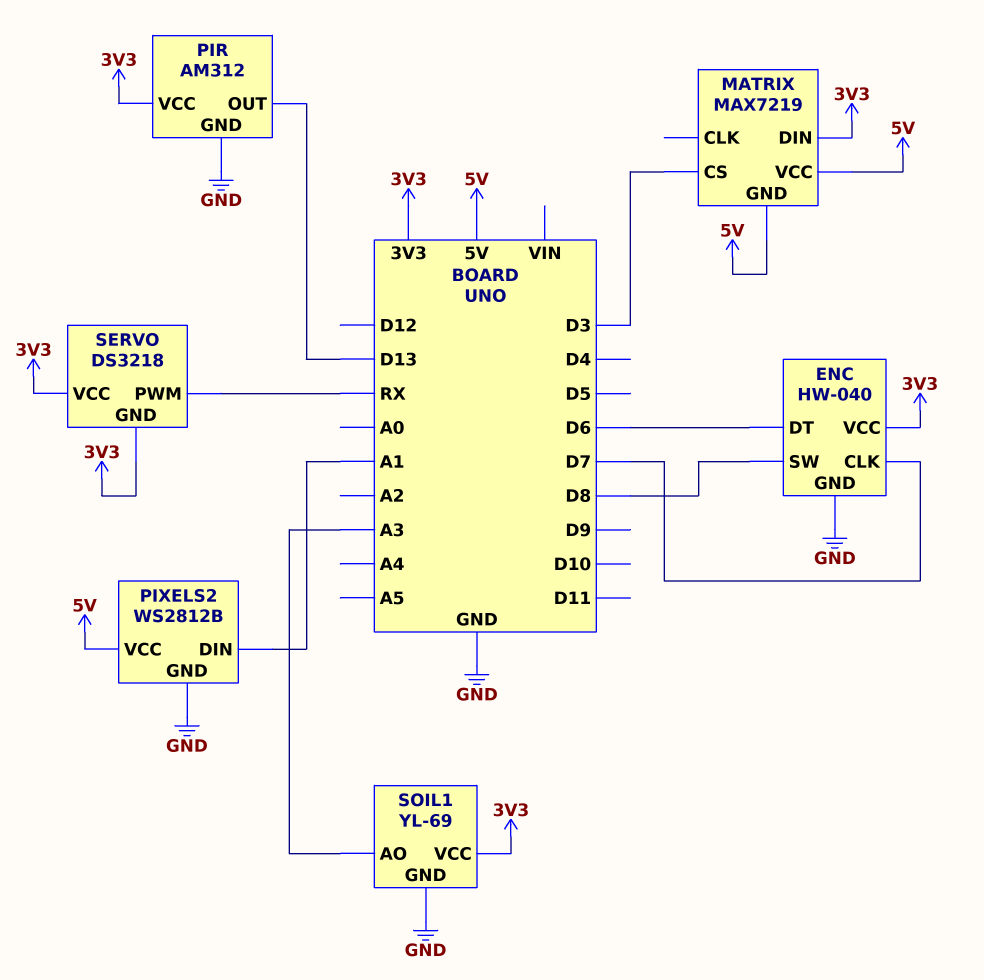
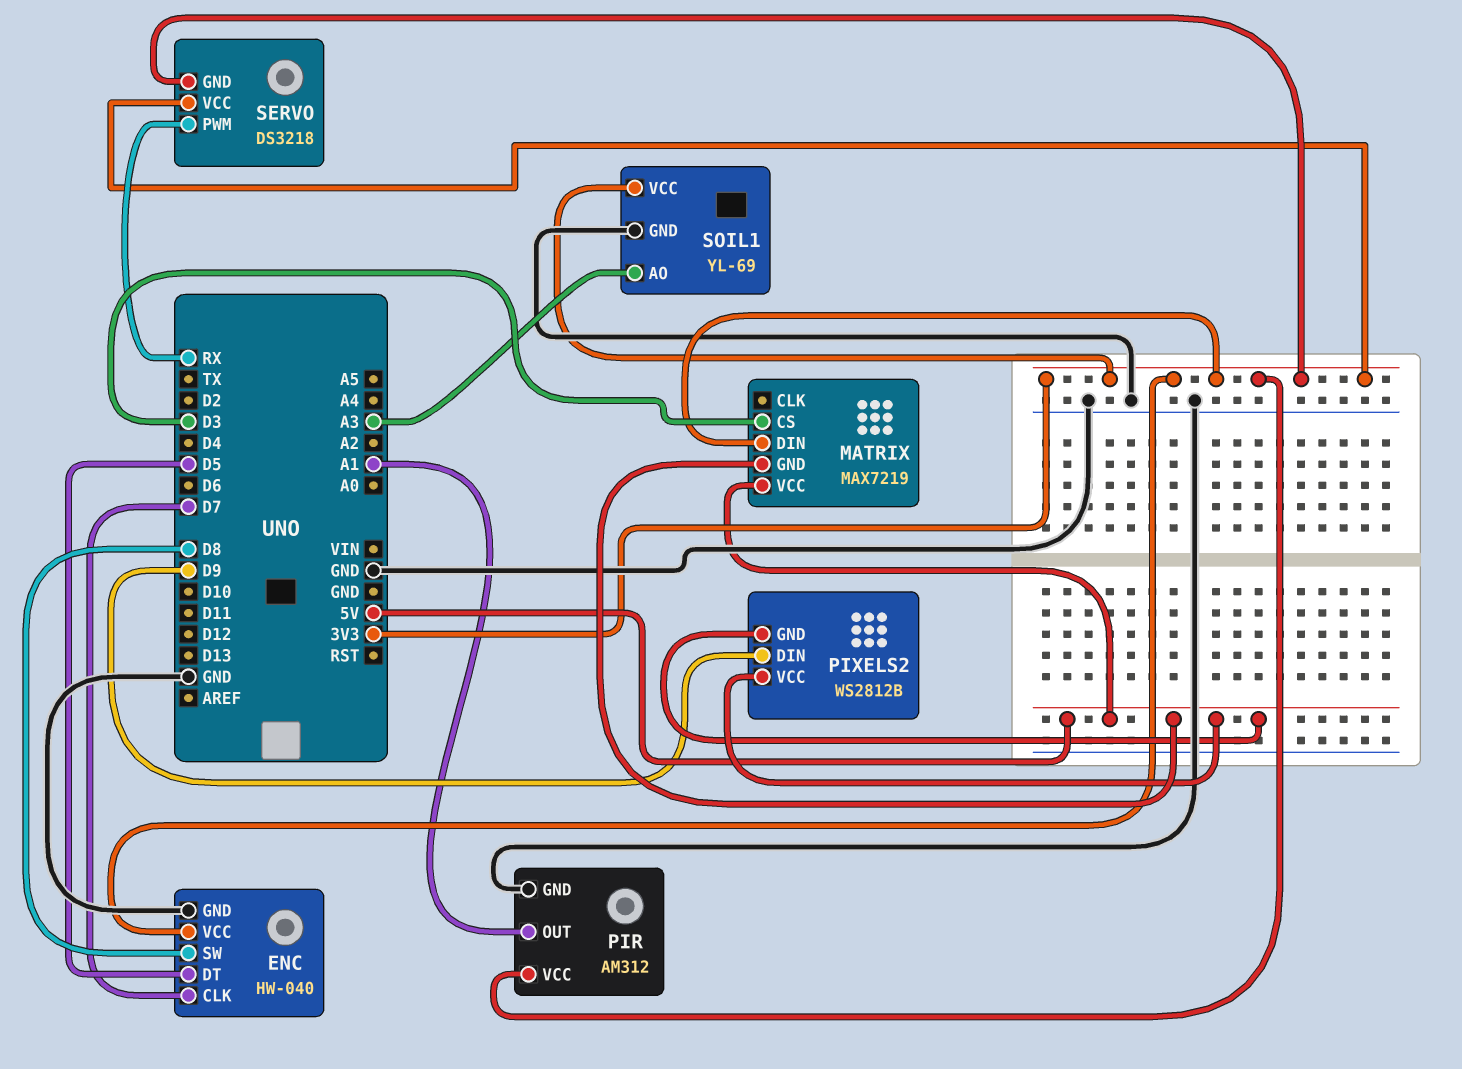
ENC pin DT: D6 -> D5
PIR pin OUT: D13 -> A1
PIXELS2 pin DIN: A1 -> D9
PIXELS2 pin GND: GND -> 5V

